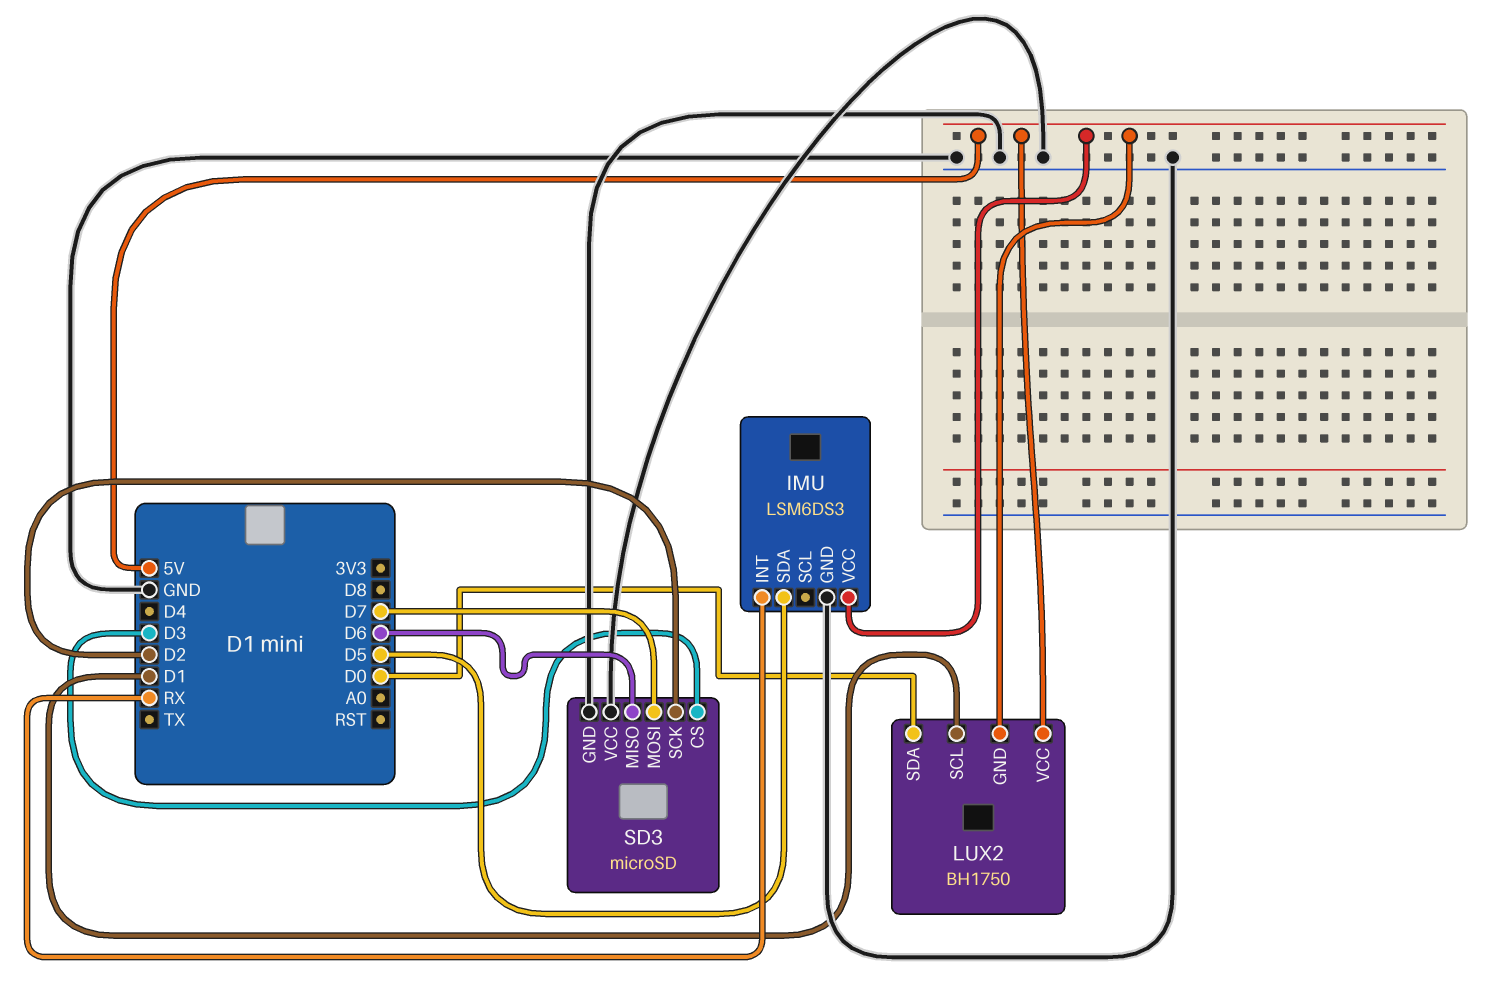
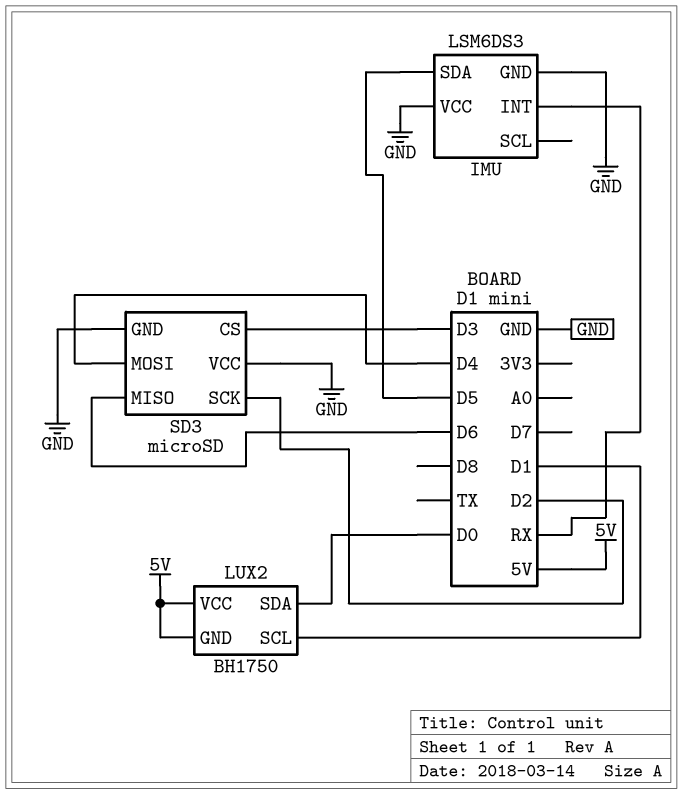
IMU pin VCC: 5V -> GND
SD3 pin MOSI: D7 -> D4

